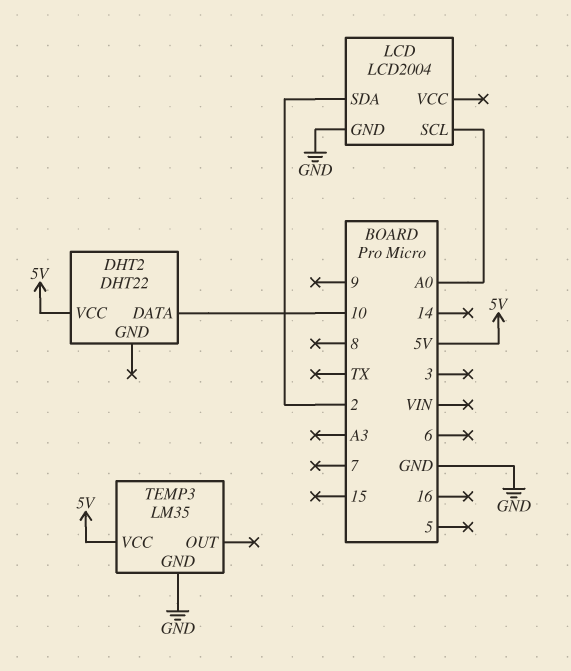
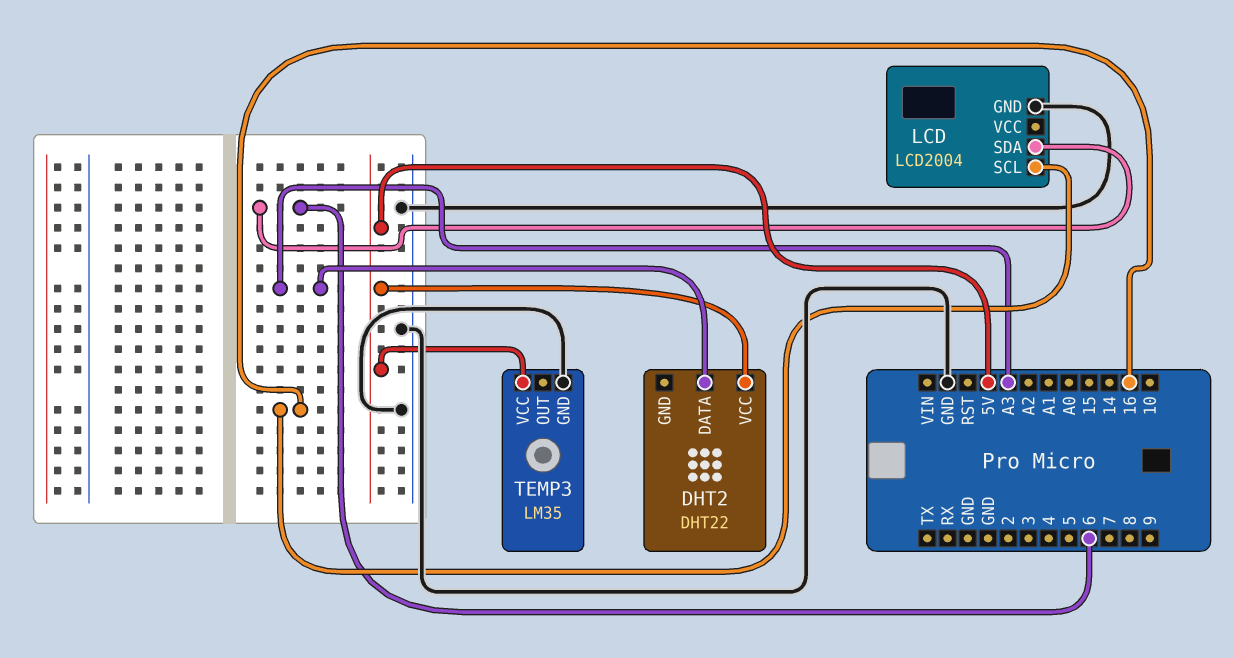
DHT2 pin DATA: 10 -> A3
LCD pin SCL: A0 -> 16
LCD pin SDA: 2 -> 6

